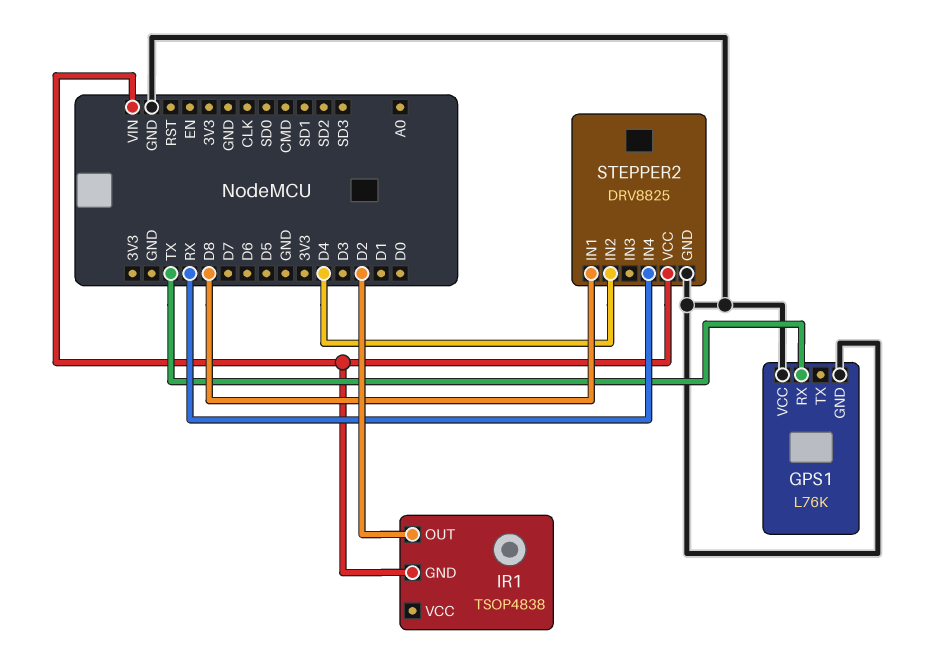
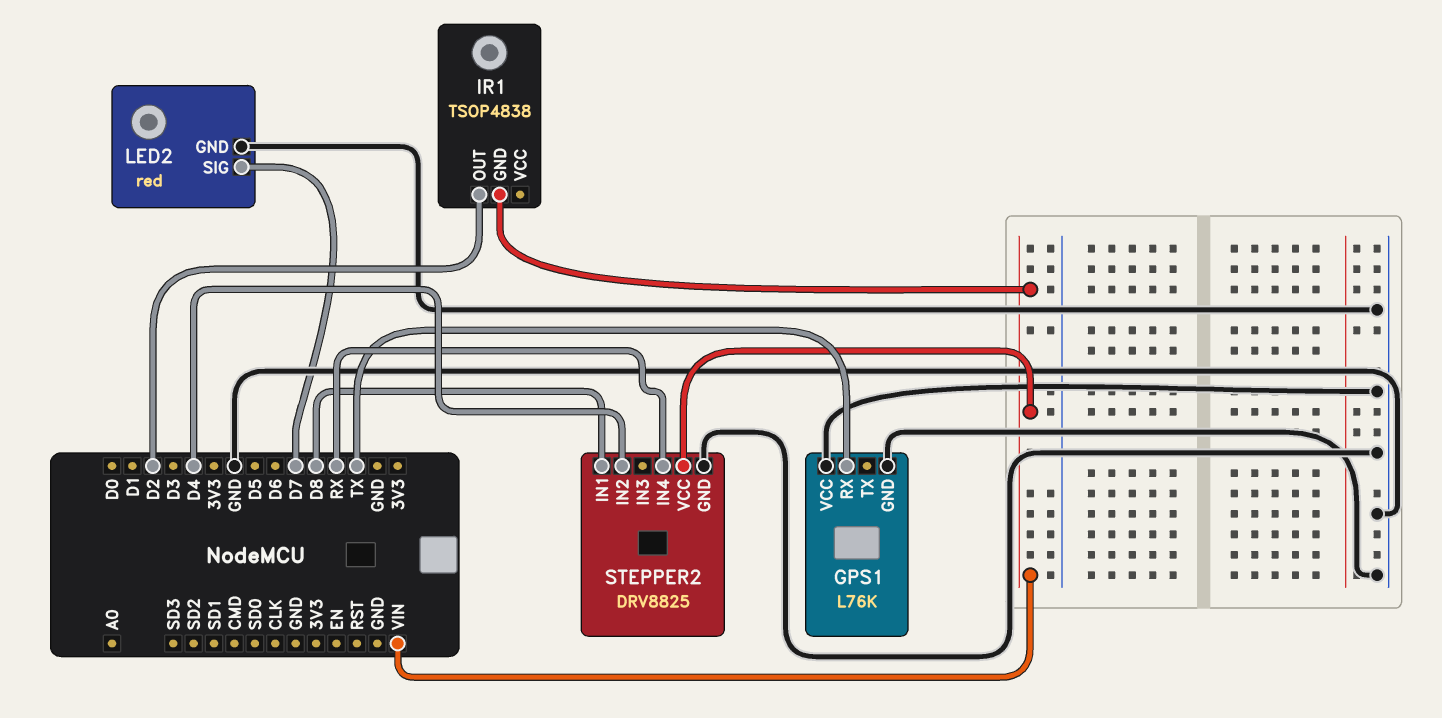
LED2: none -> red
LED2 pin GND: none -> GND
LED2 pin SIG: none -> D7

